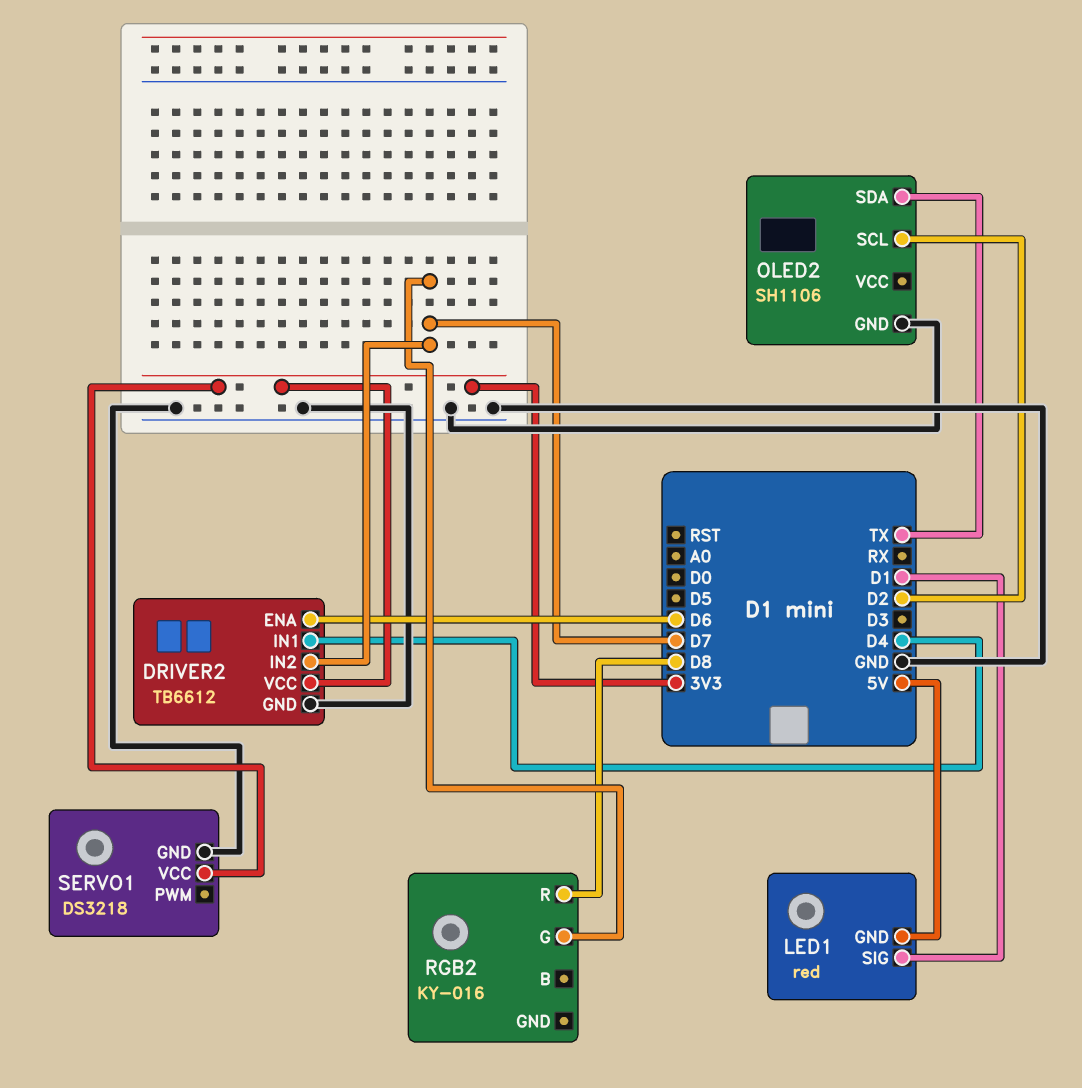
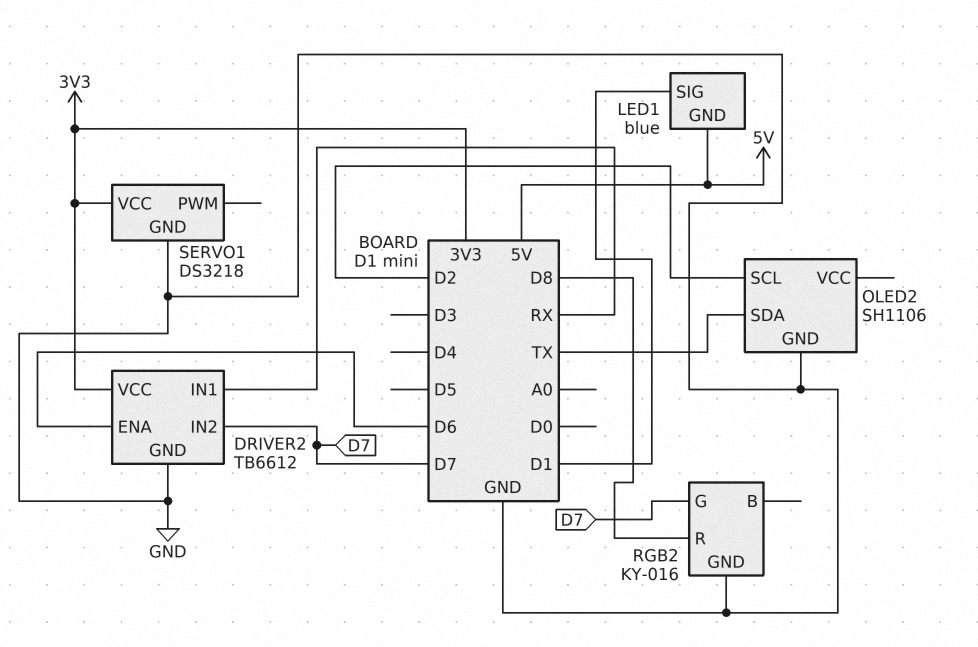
DRIVER2 pin IN1: D4 -> RX
LED1: red -> blue
RGB2 pin GND: none -> GND

